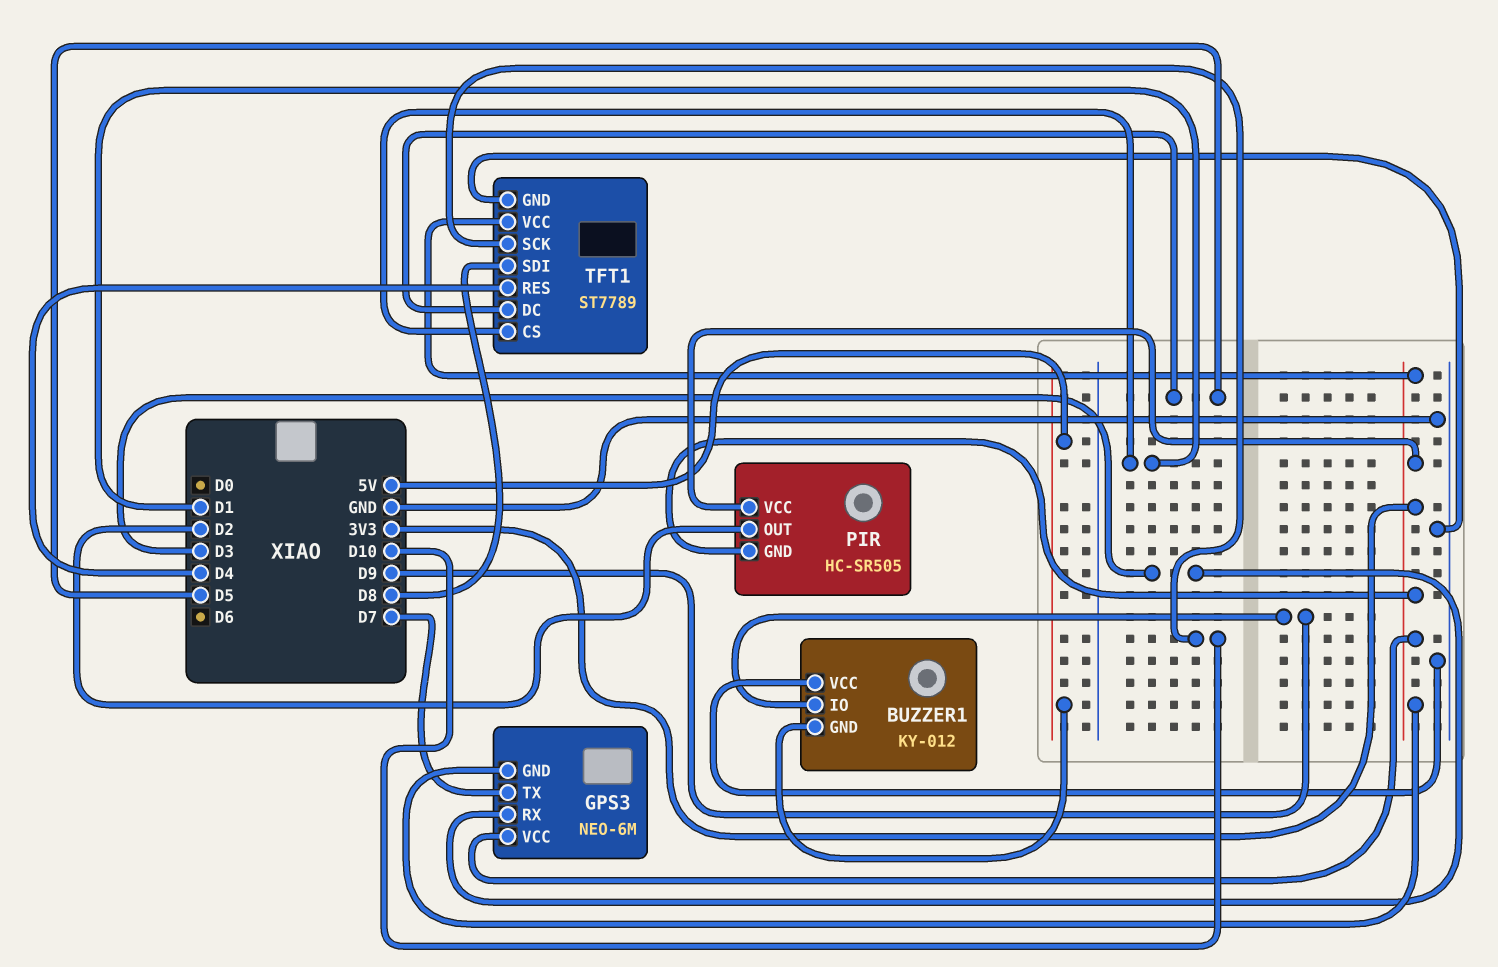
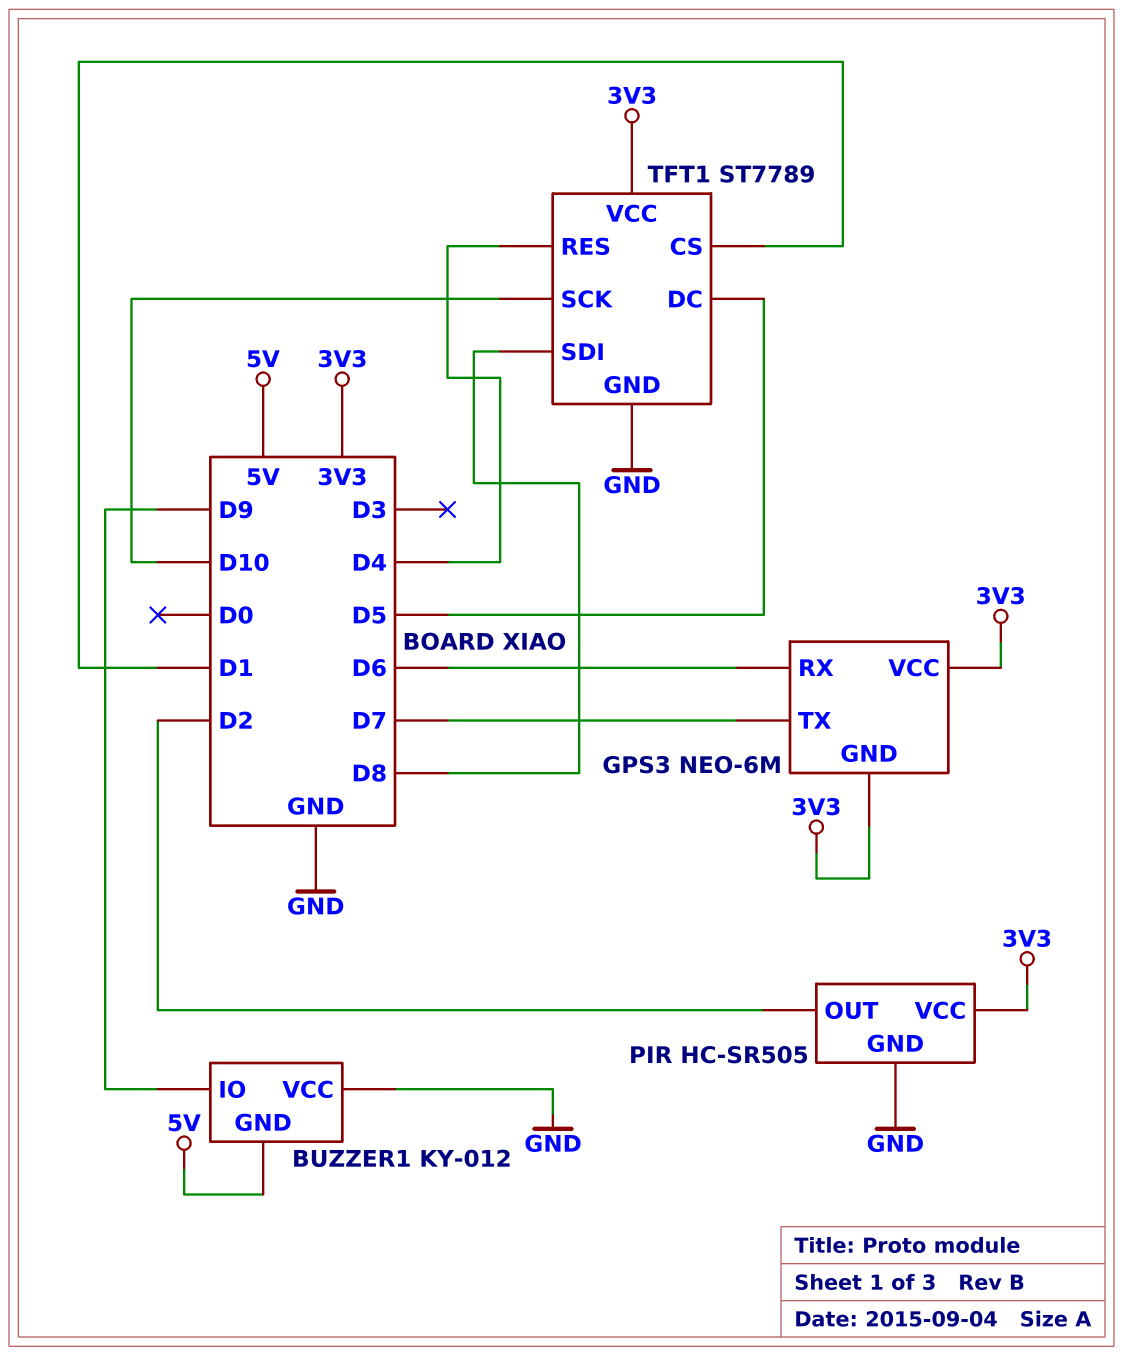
GPS3 pin RX: D3 -> D6
PIR pin GND: 3V3 -> GND

